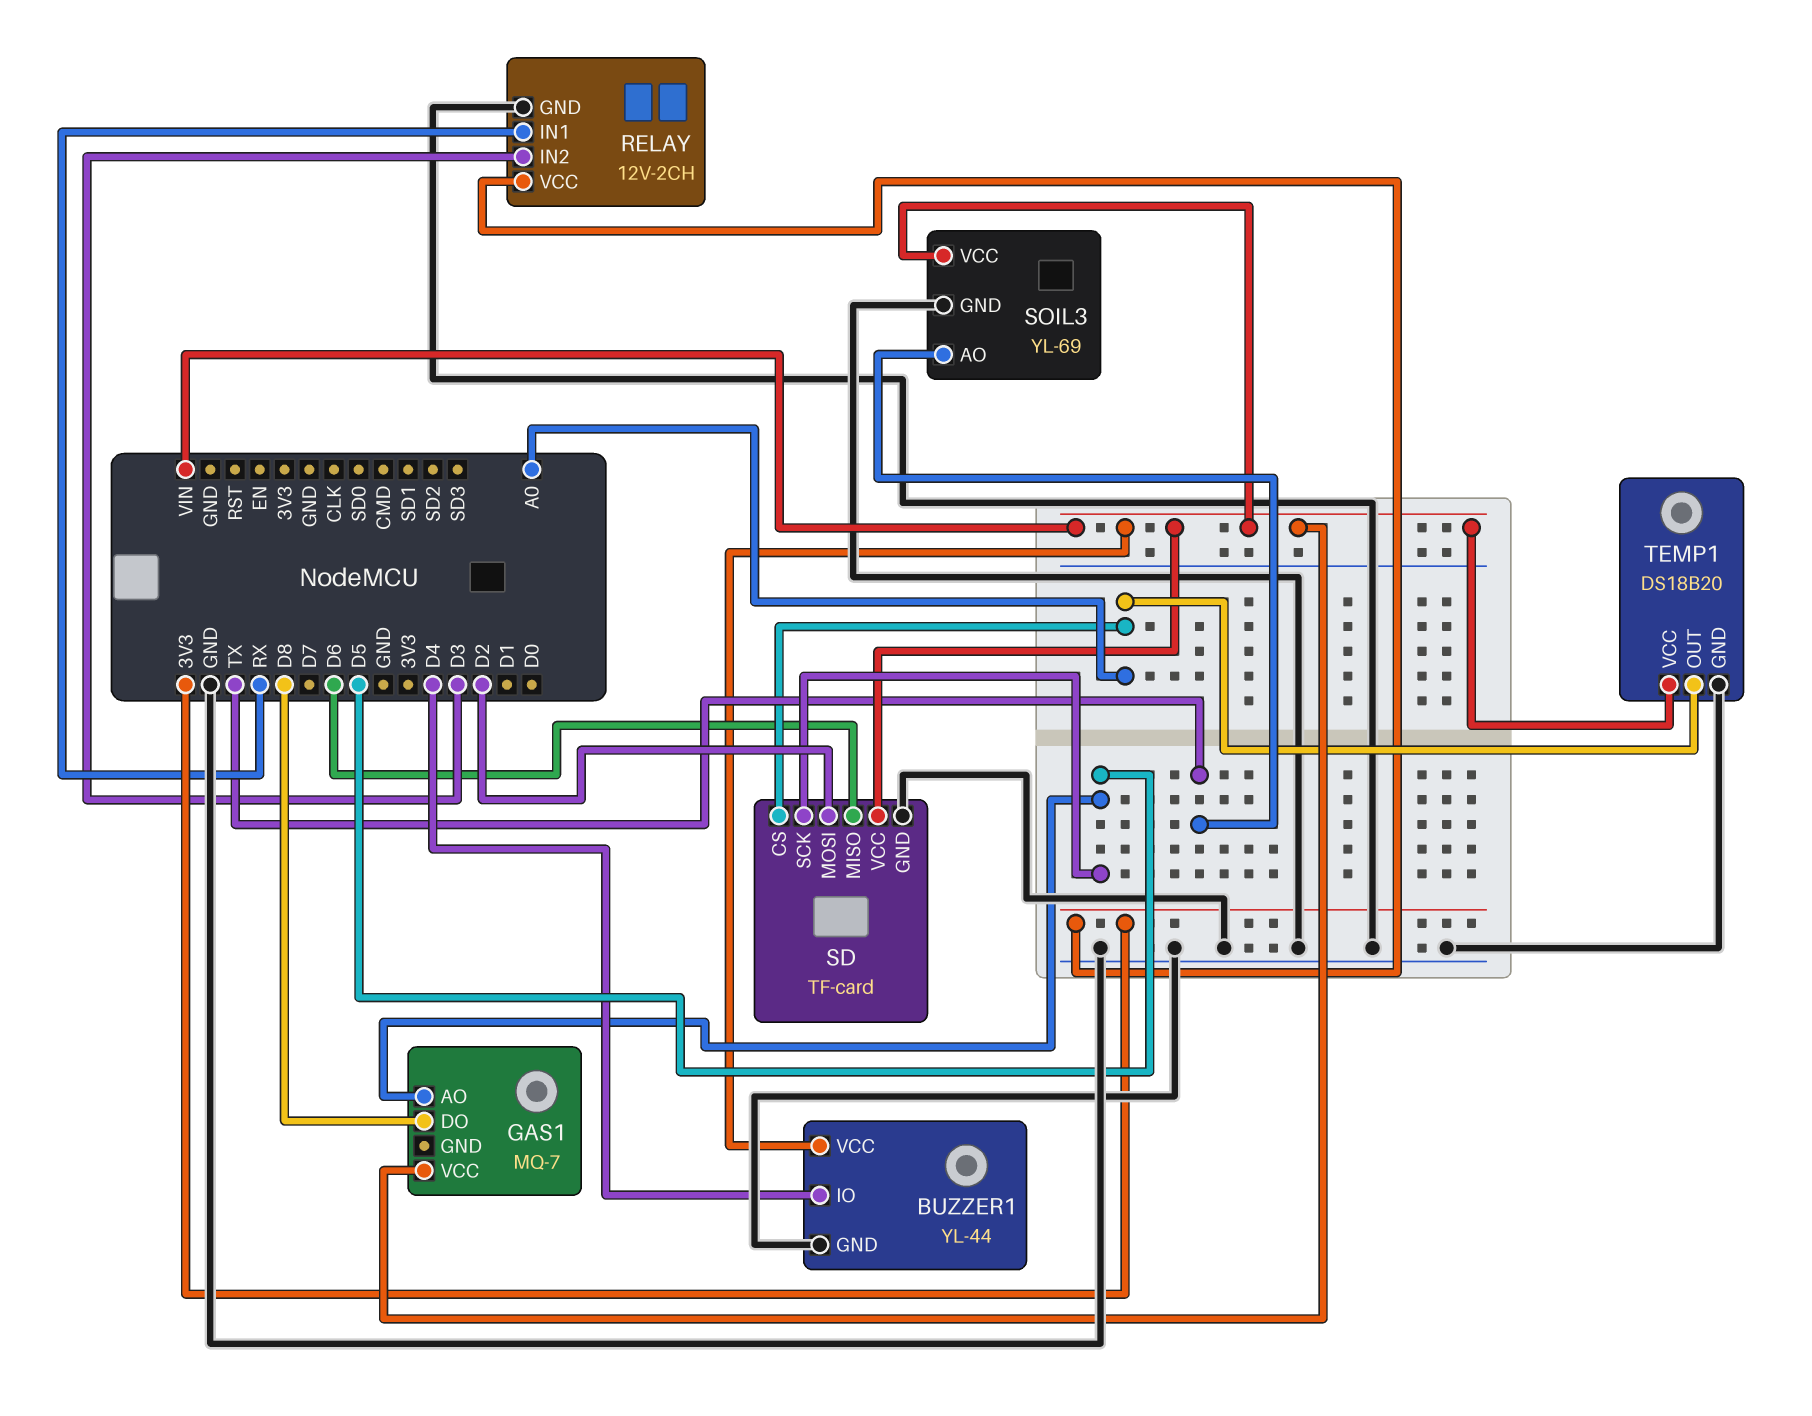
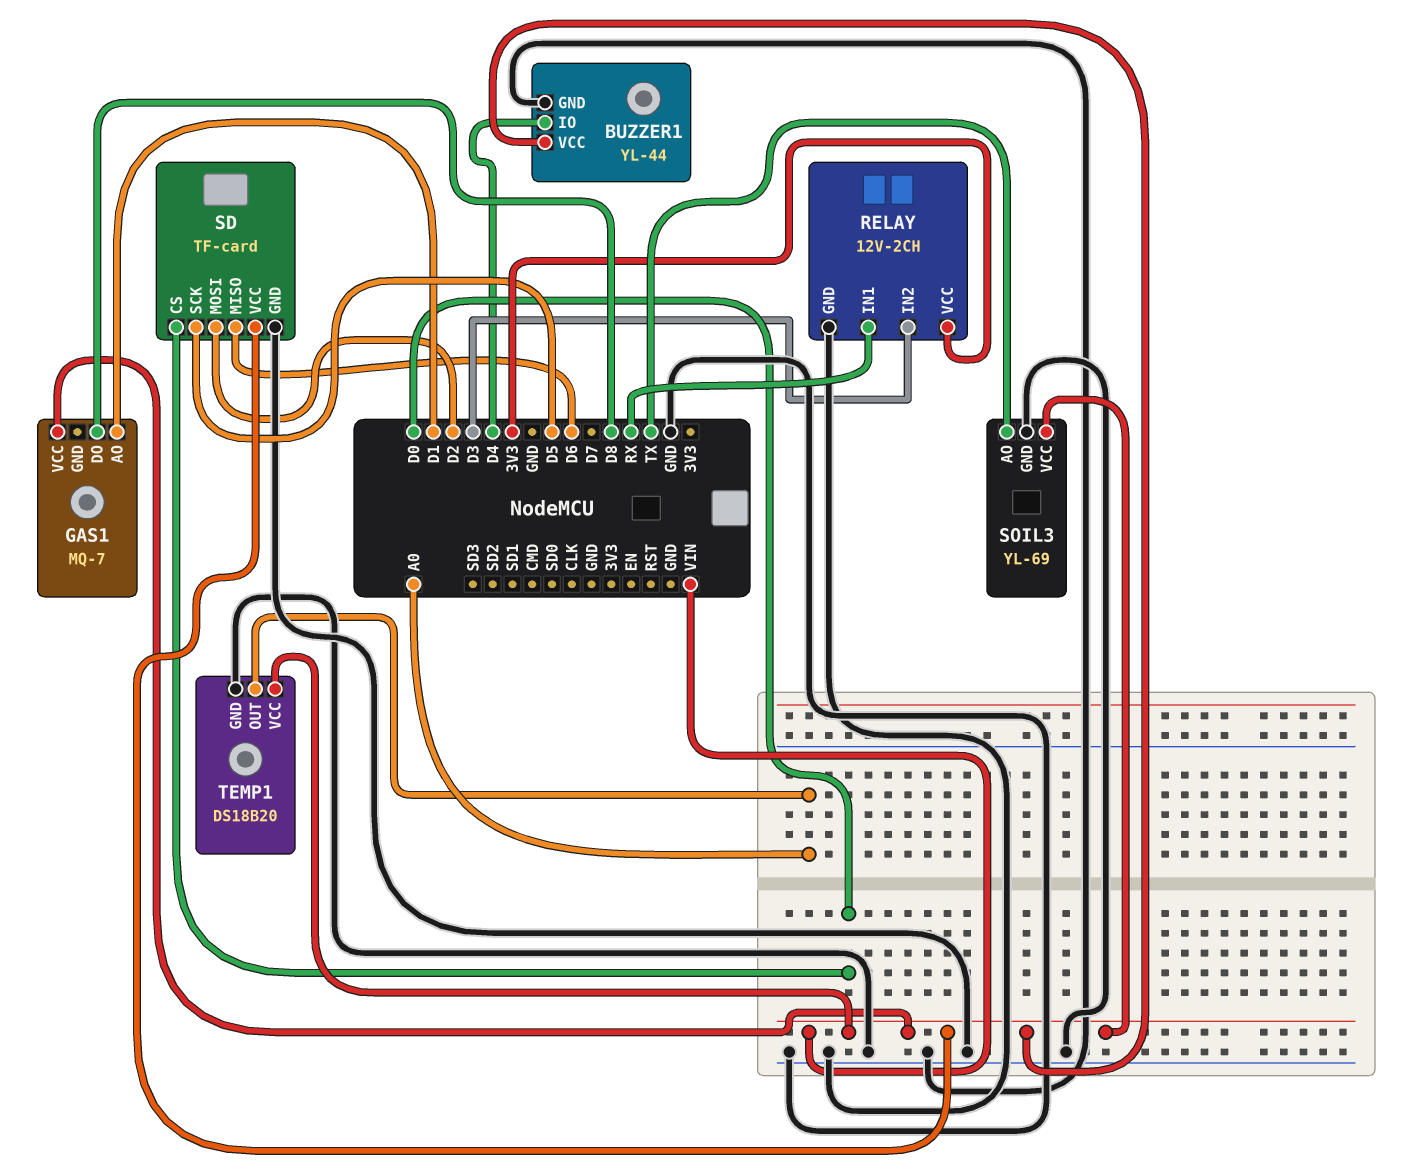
GAS1 pin AO: D5 -> D1
SD pin CS: A0 -> D0

